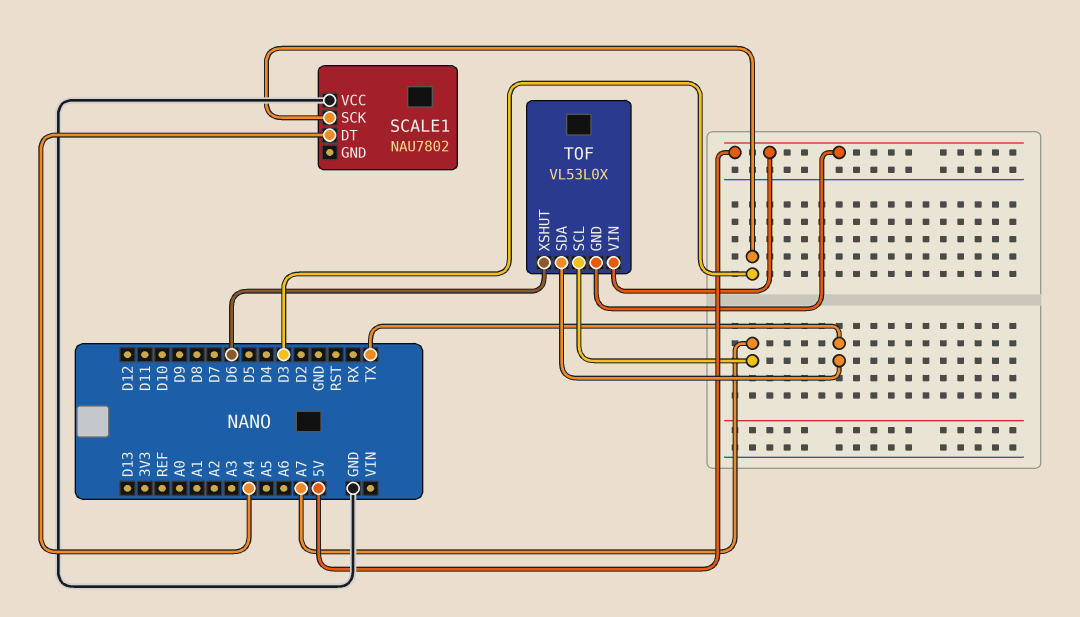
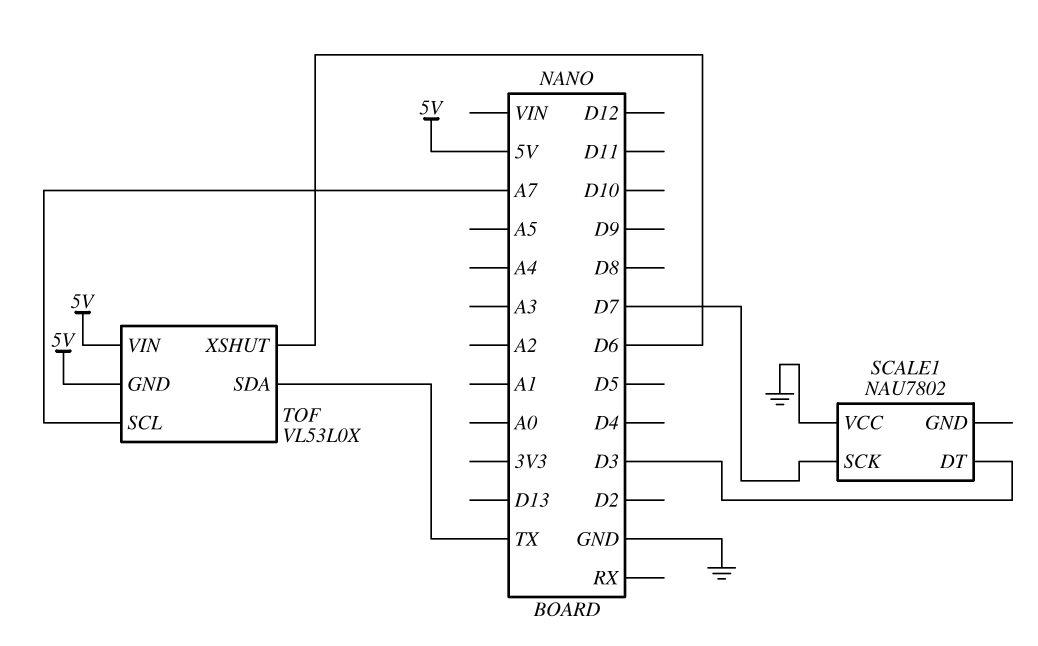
SCALE1 pin DT: A4 -> D3
SCALE1 pin SCK: D3 -> D7

